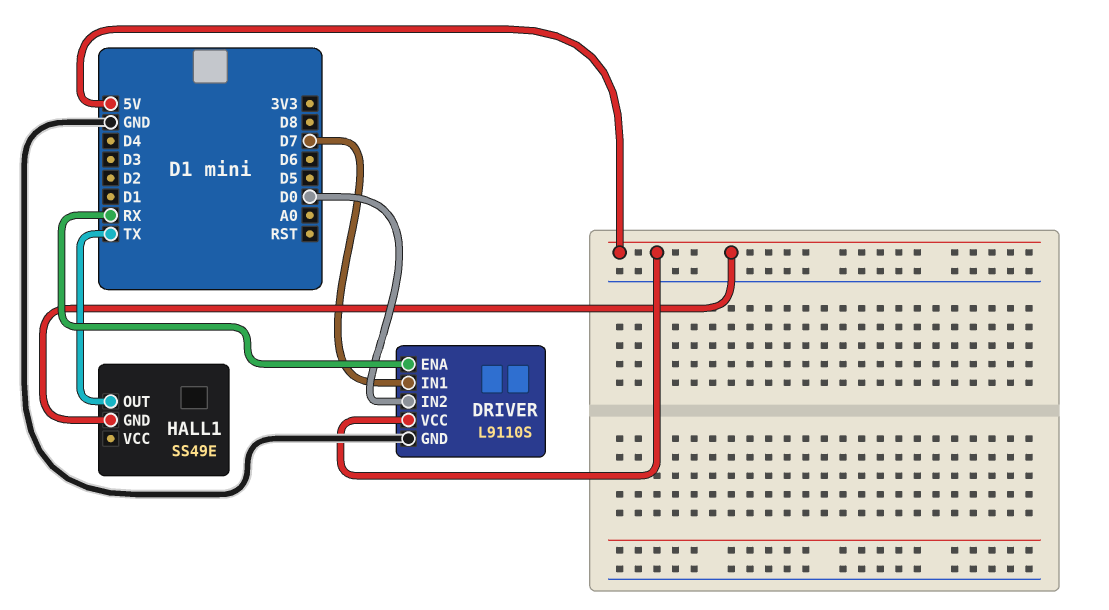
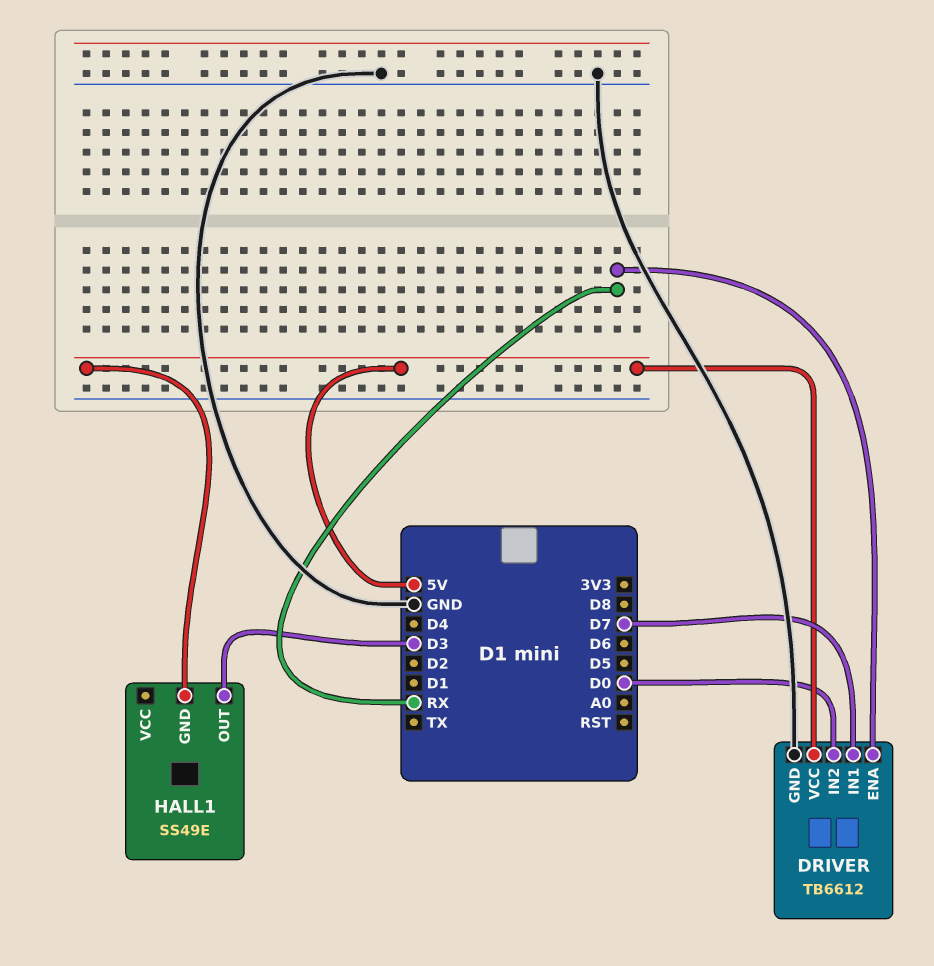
DRIVER: L9110S -> TB6612
HALL1 pin OUT: TX -> D3

